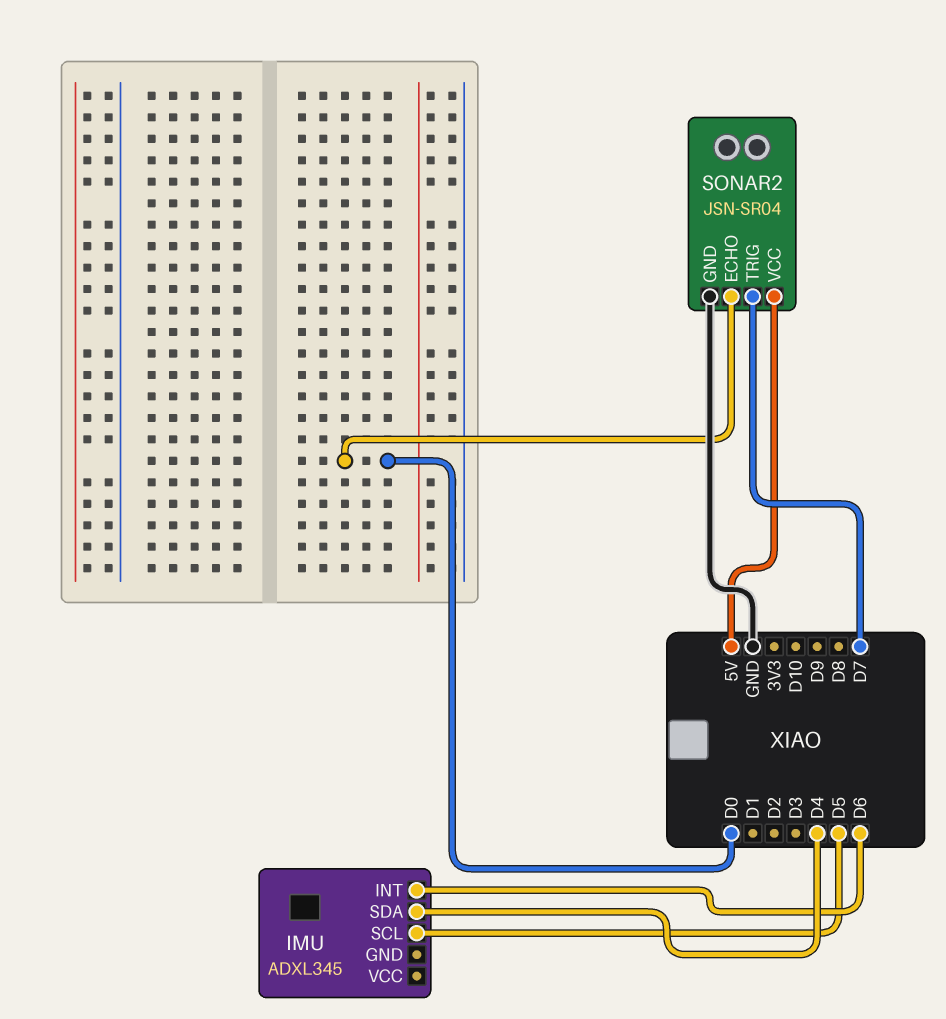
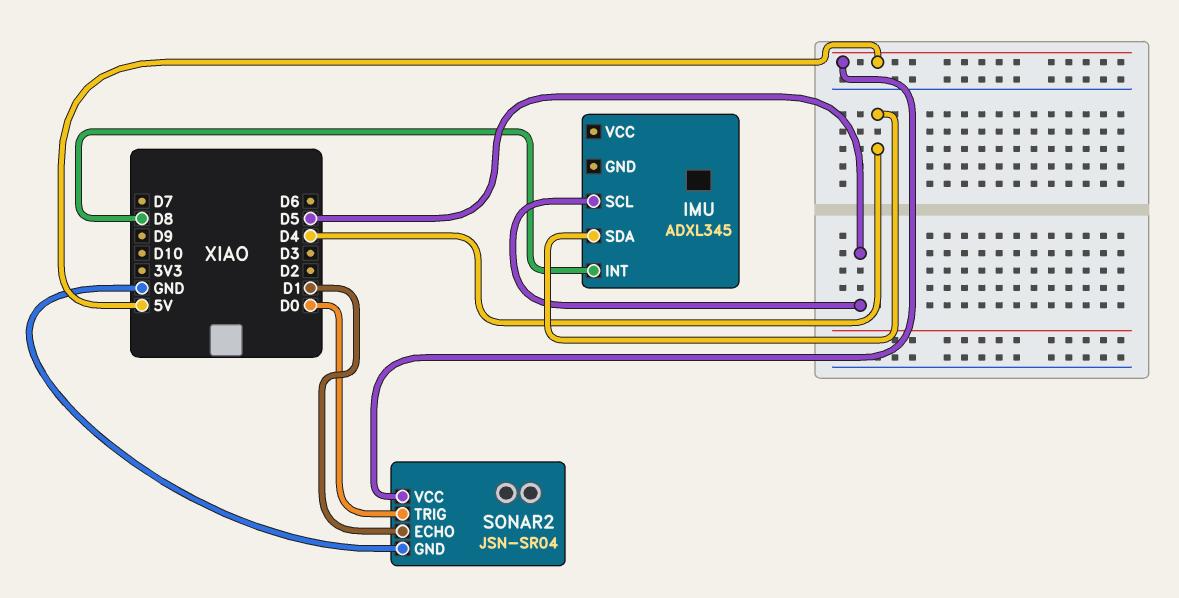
IMU pin INT: D6 -> D8
SONAR2 pin ECHO: D0 -> D1
SONAR2 pin TRIG: D7 -> D0

